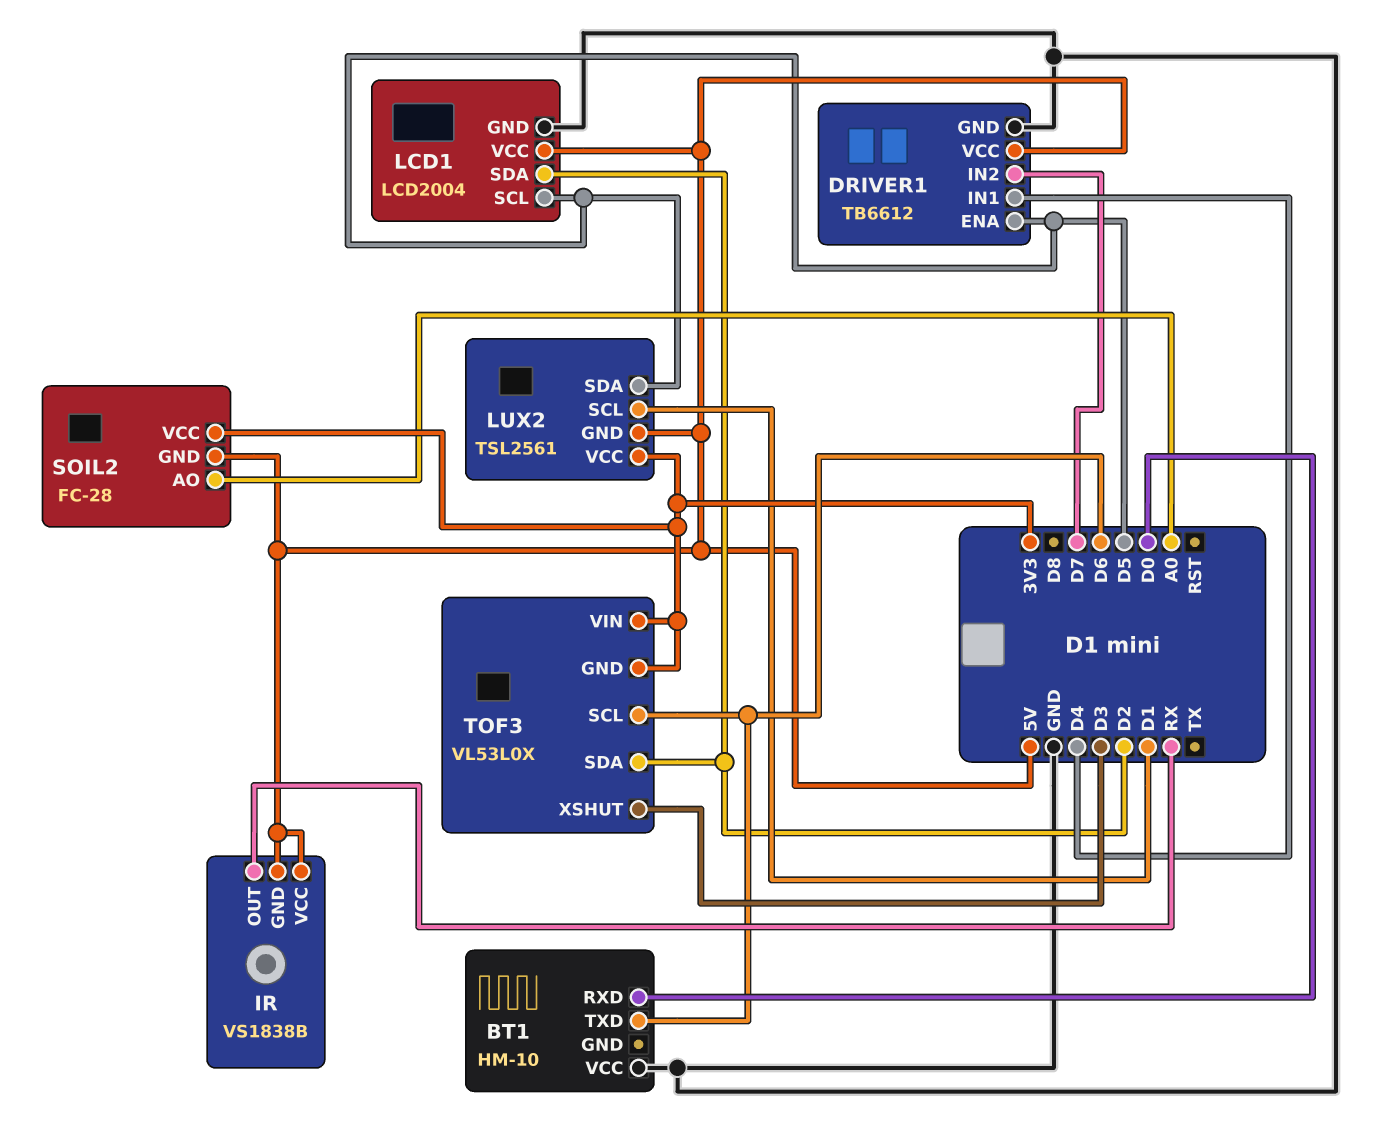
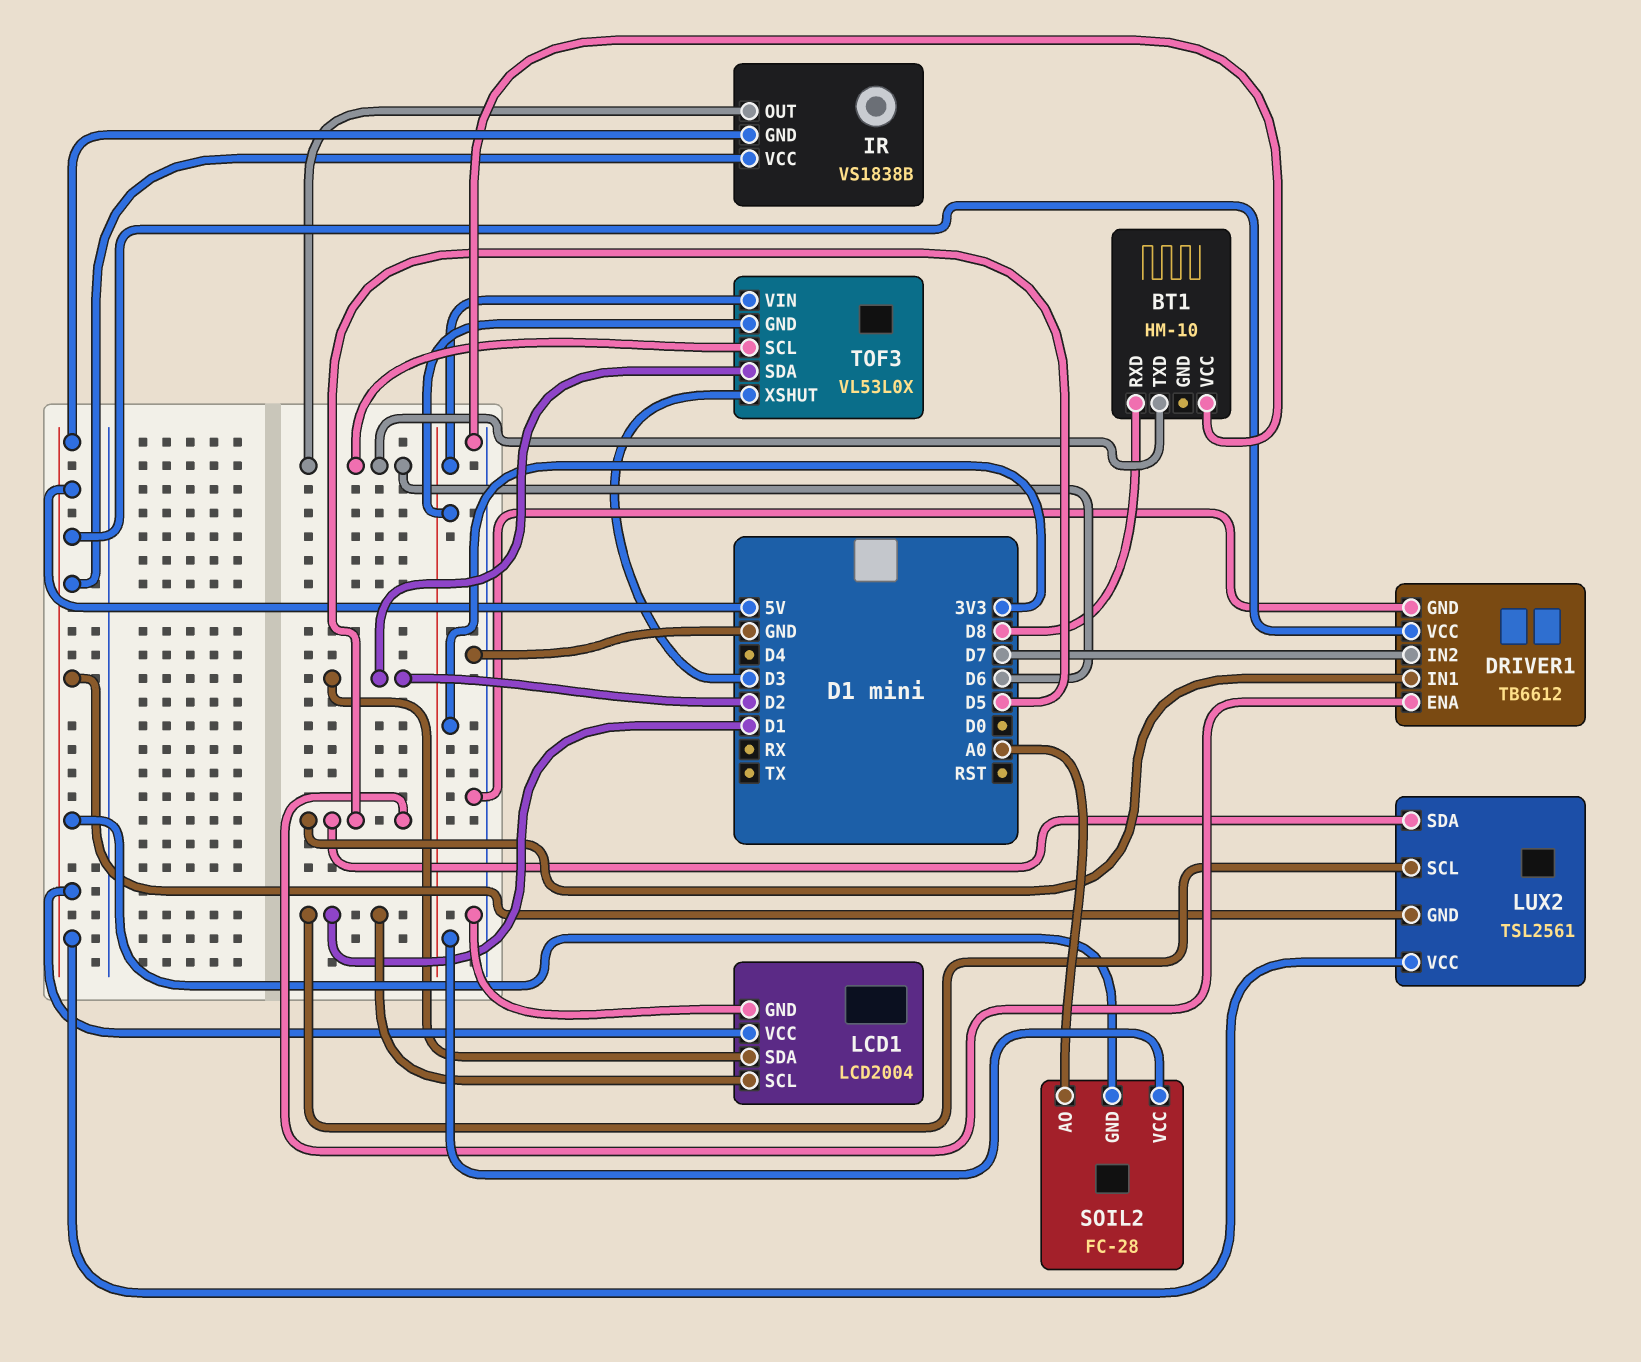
BT1 pin RXD: D0 -> D8
DRIVER1 pin IN1: D4 -> D5
IR pin OUT: RX -> D6
LCD1 pin SCL: D5 -> D1
LUX2 pin VCC: 3V3 -> 5V

